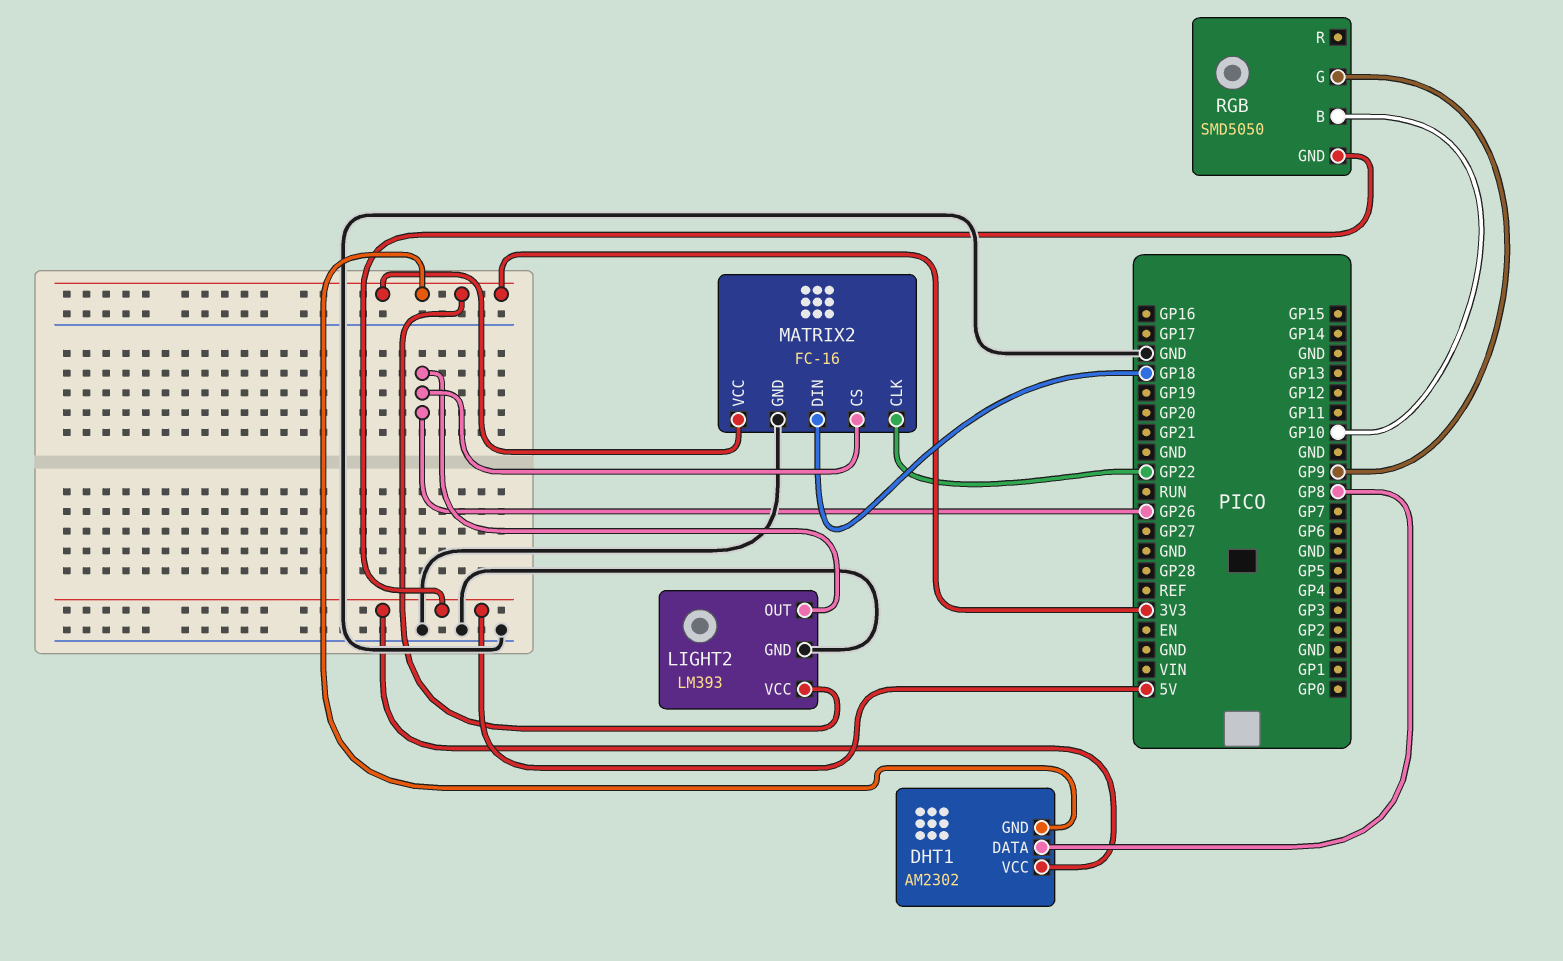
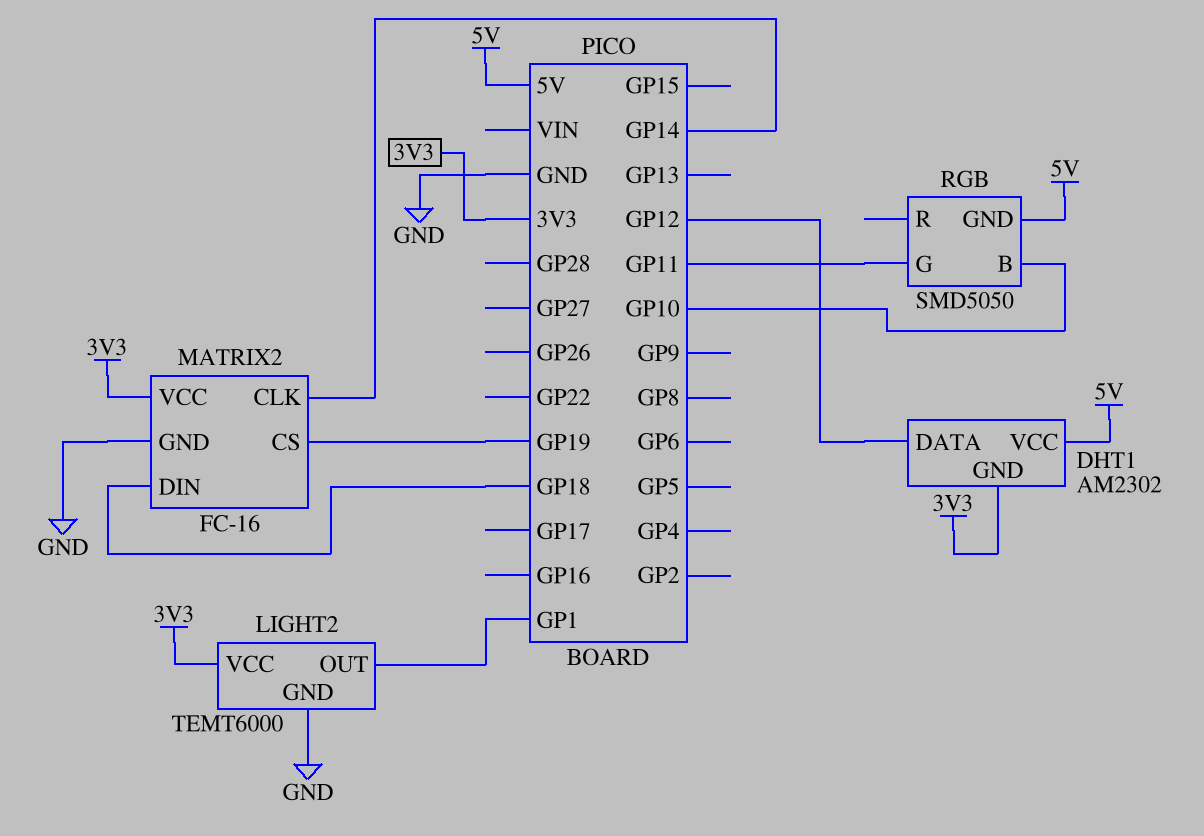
DHT1 pin DATA: GP8 -> GP12
LIGHT2: LM393 -> TEMT6000
LIGHT2 pin OUT: GP26 -> GP1
MATRIX2 pin CLK: GP22 -> GP14
MATRIX2 pin CS: GP26 -> GP19
RGB pin G: GP9 -> GP11

